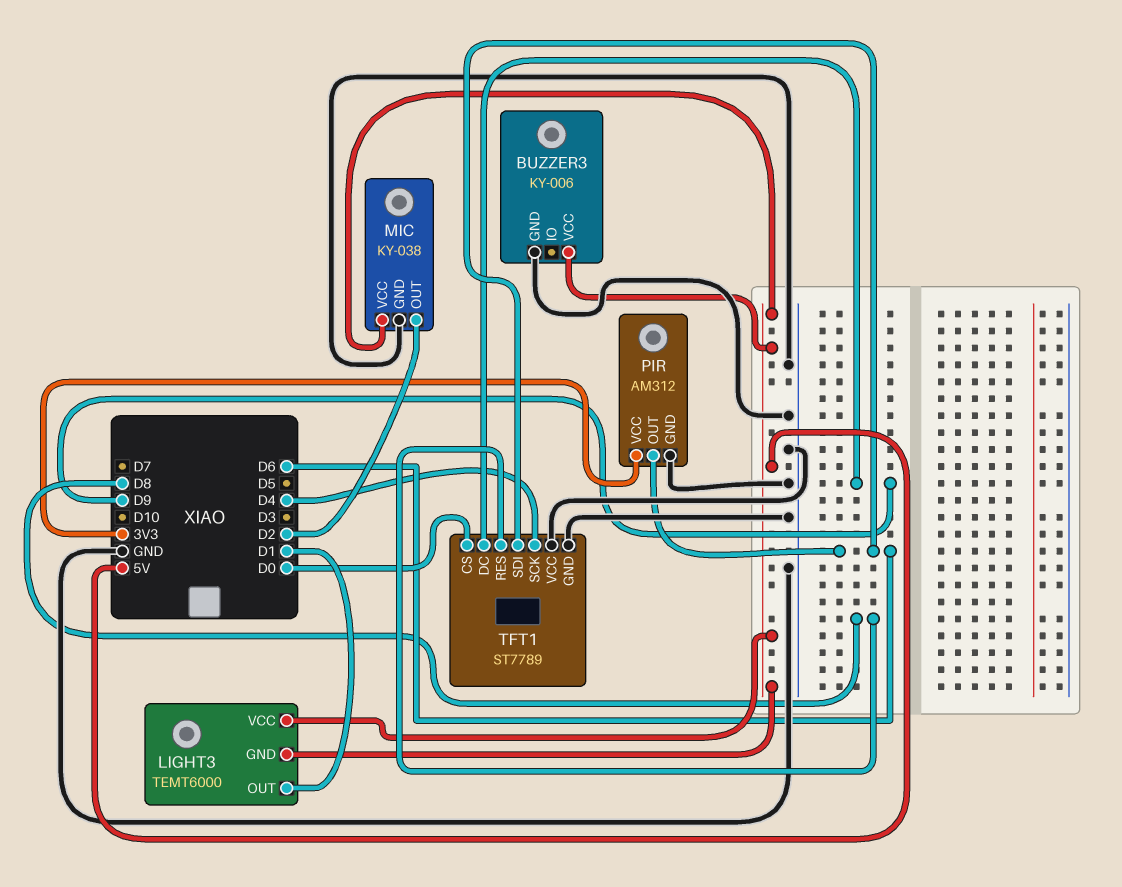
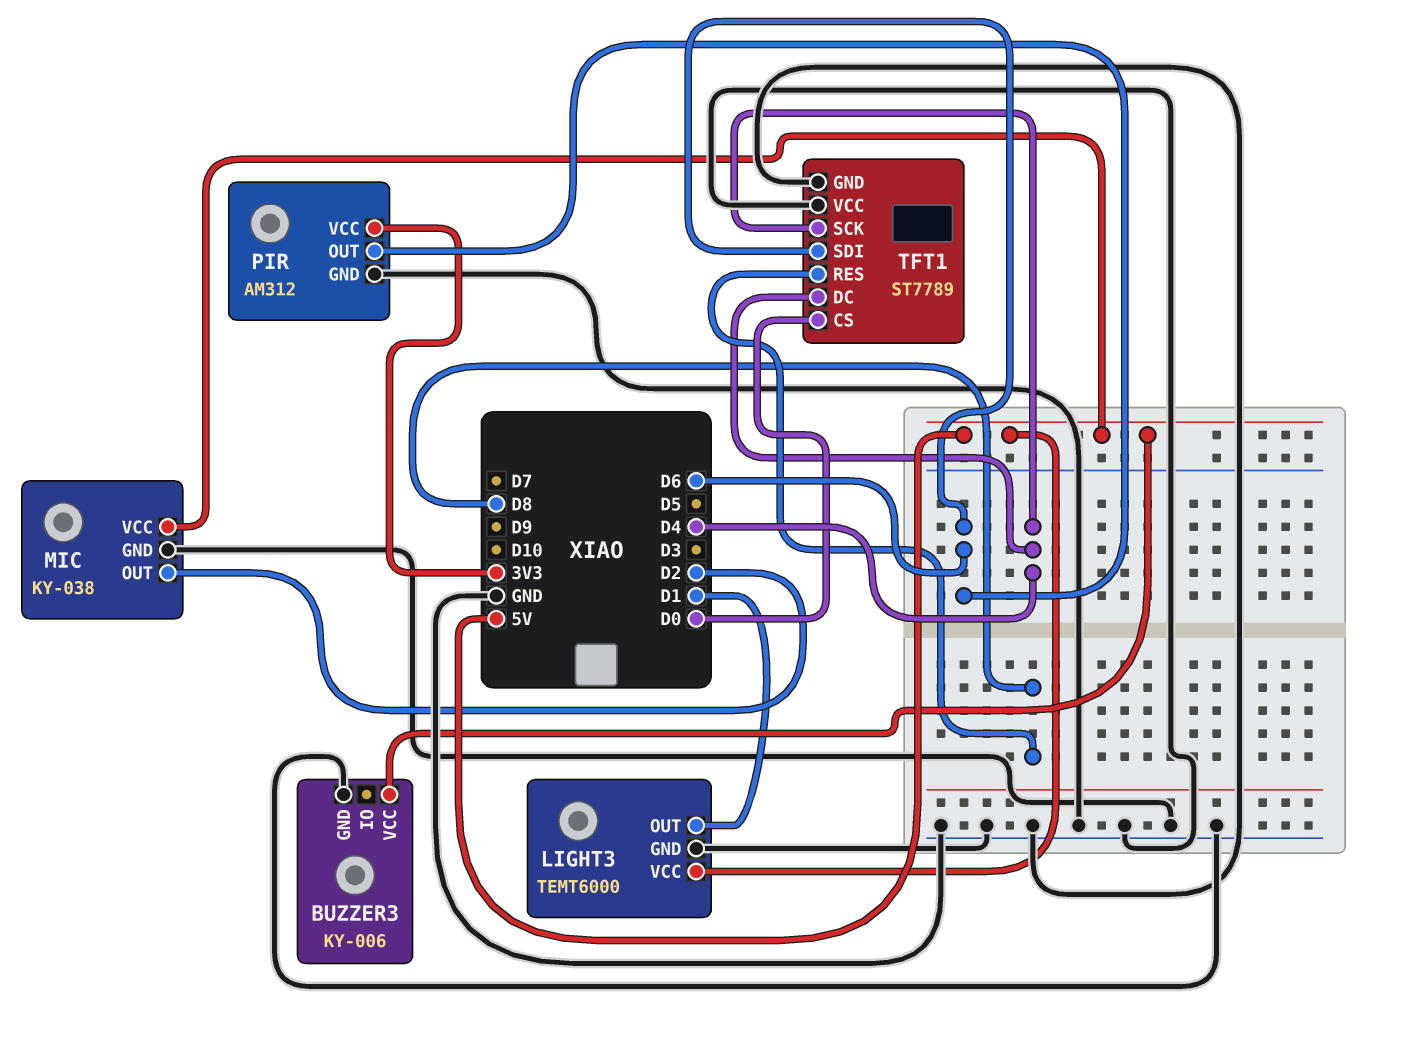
LIGHT3 pin GND: 5V -> GND
TFT1 pin DC: D9 -> D4

